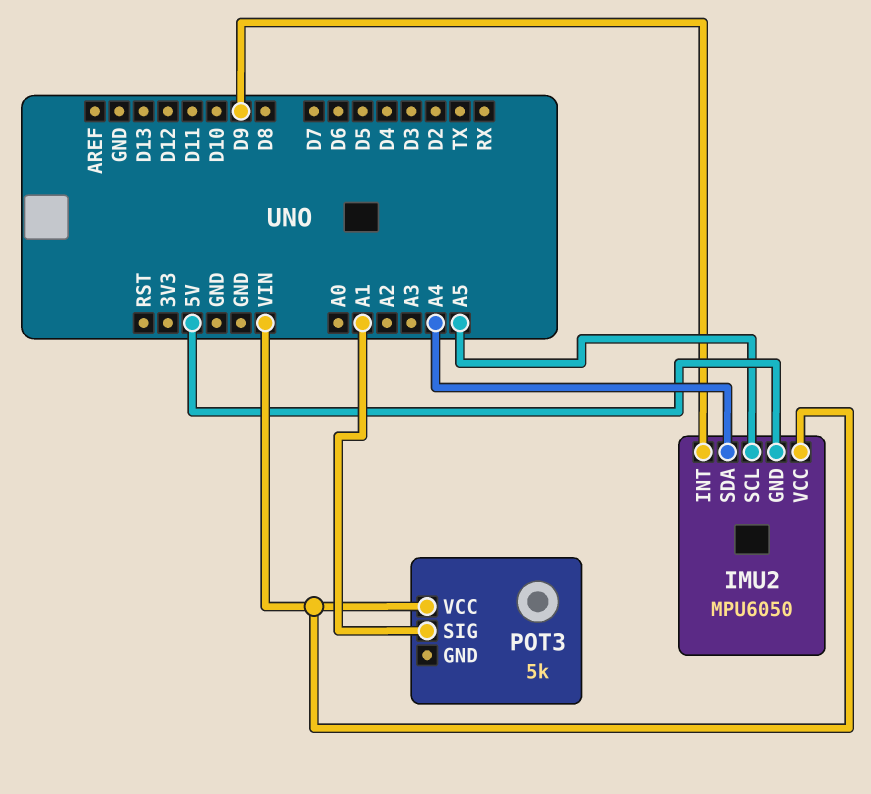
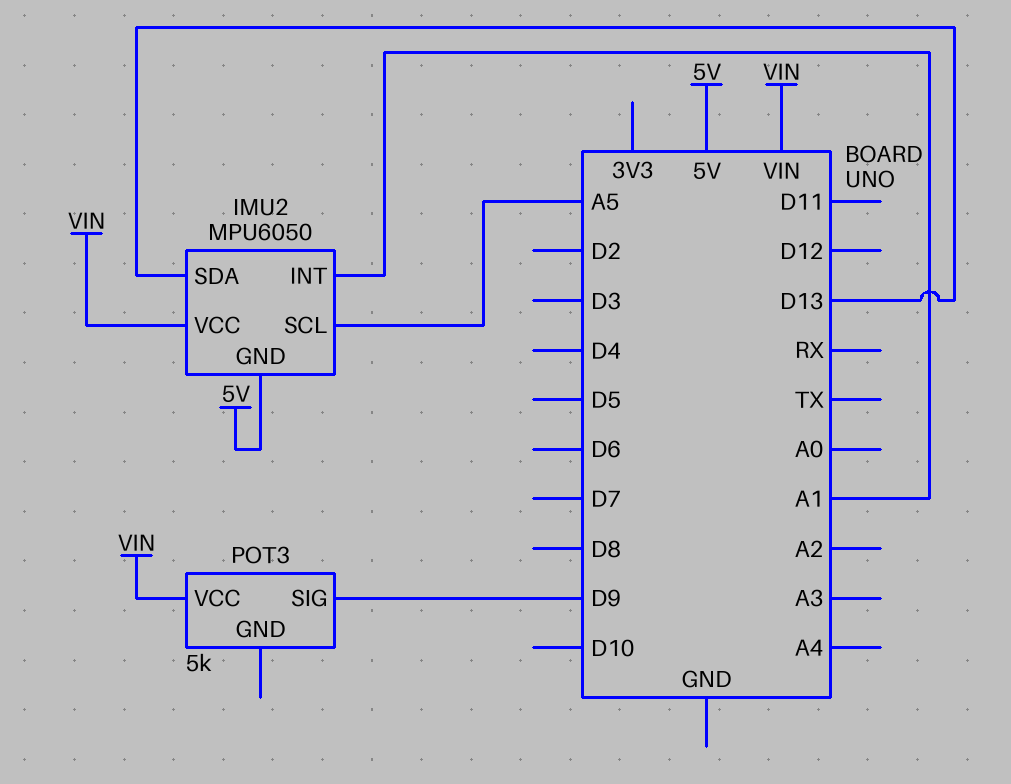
IMU2 pin INT: D9 -> A1
IMU2 pin SDA: A4 -> D13
POT3 pin SIG: A1 -> D9

